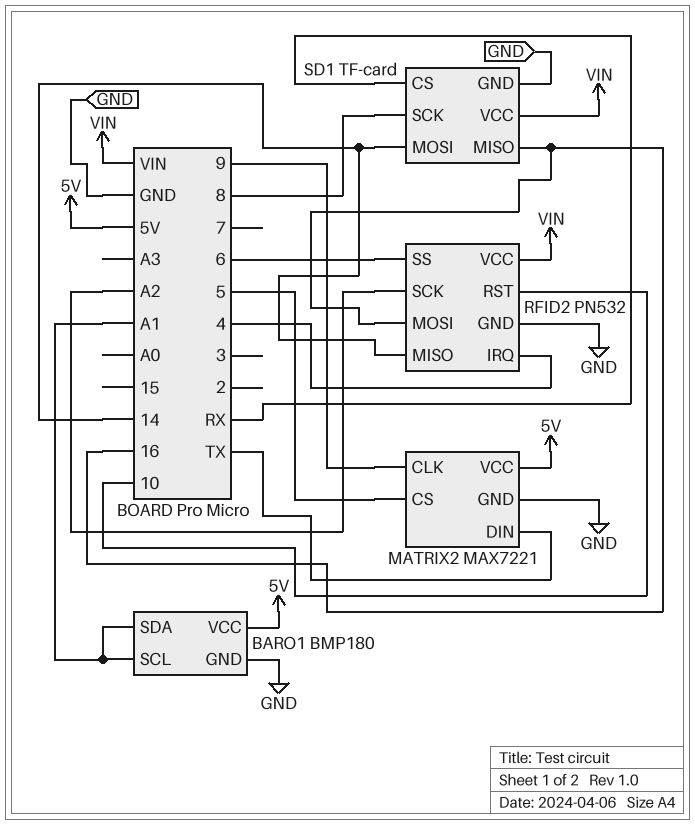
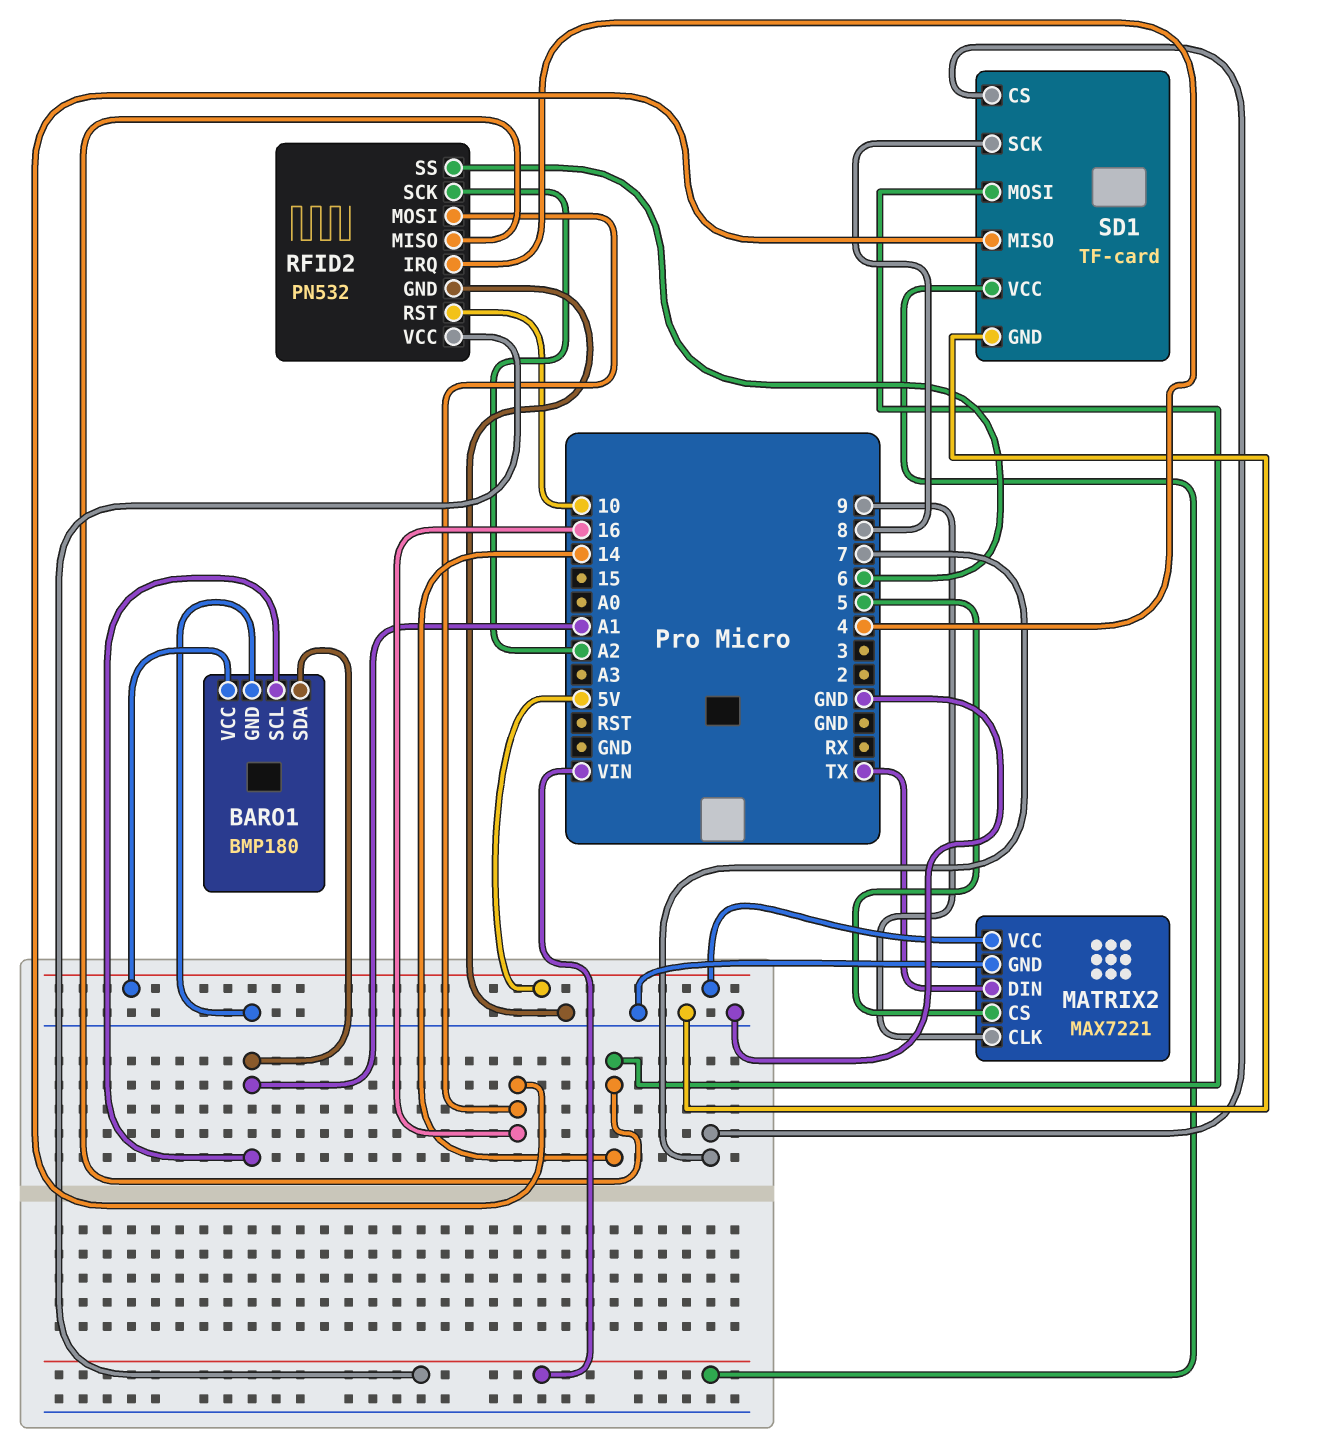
SD1 pin CS: RX -> 7

